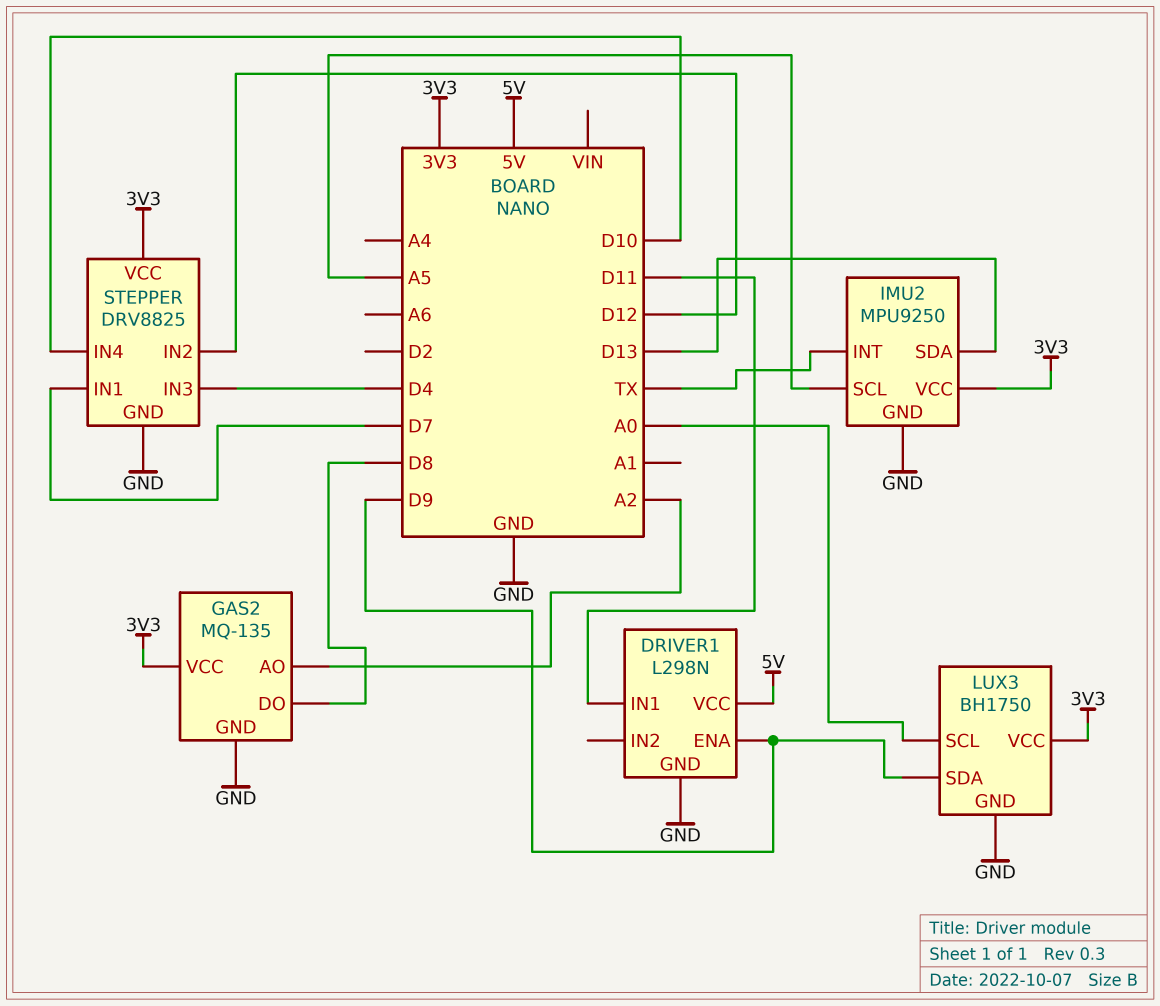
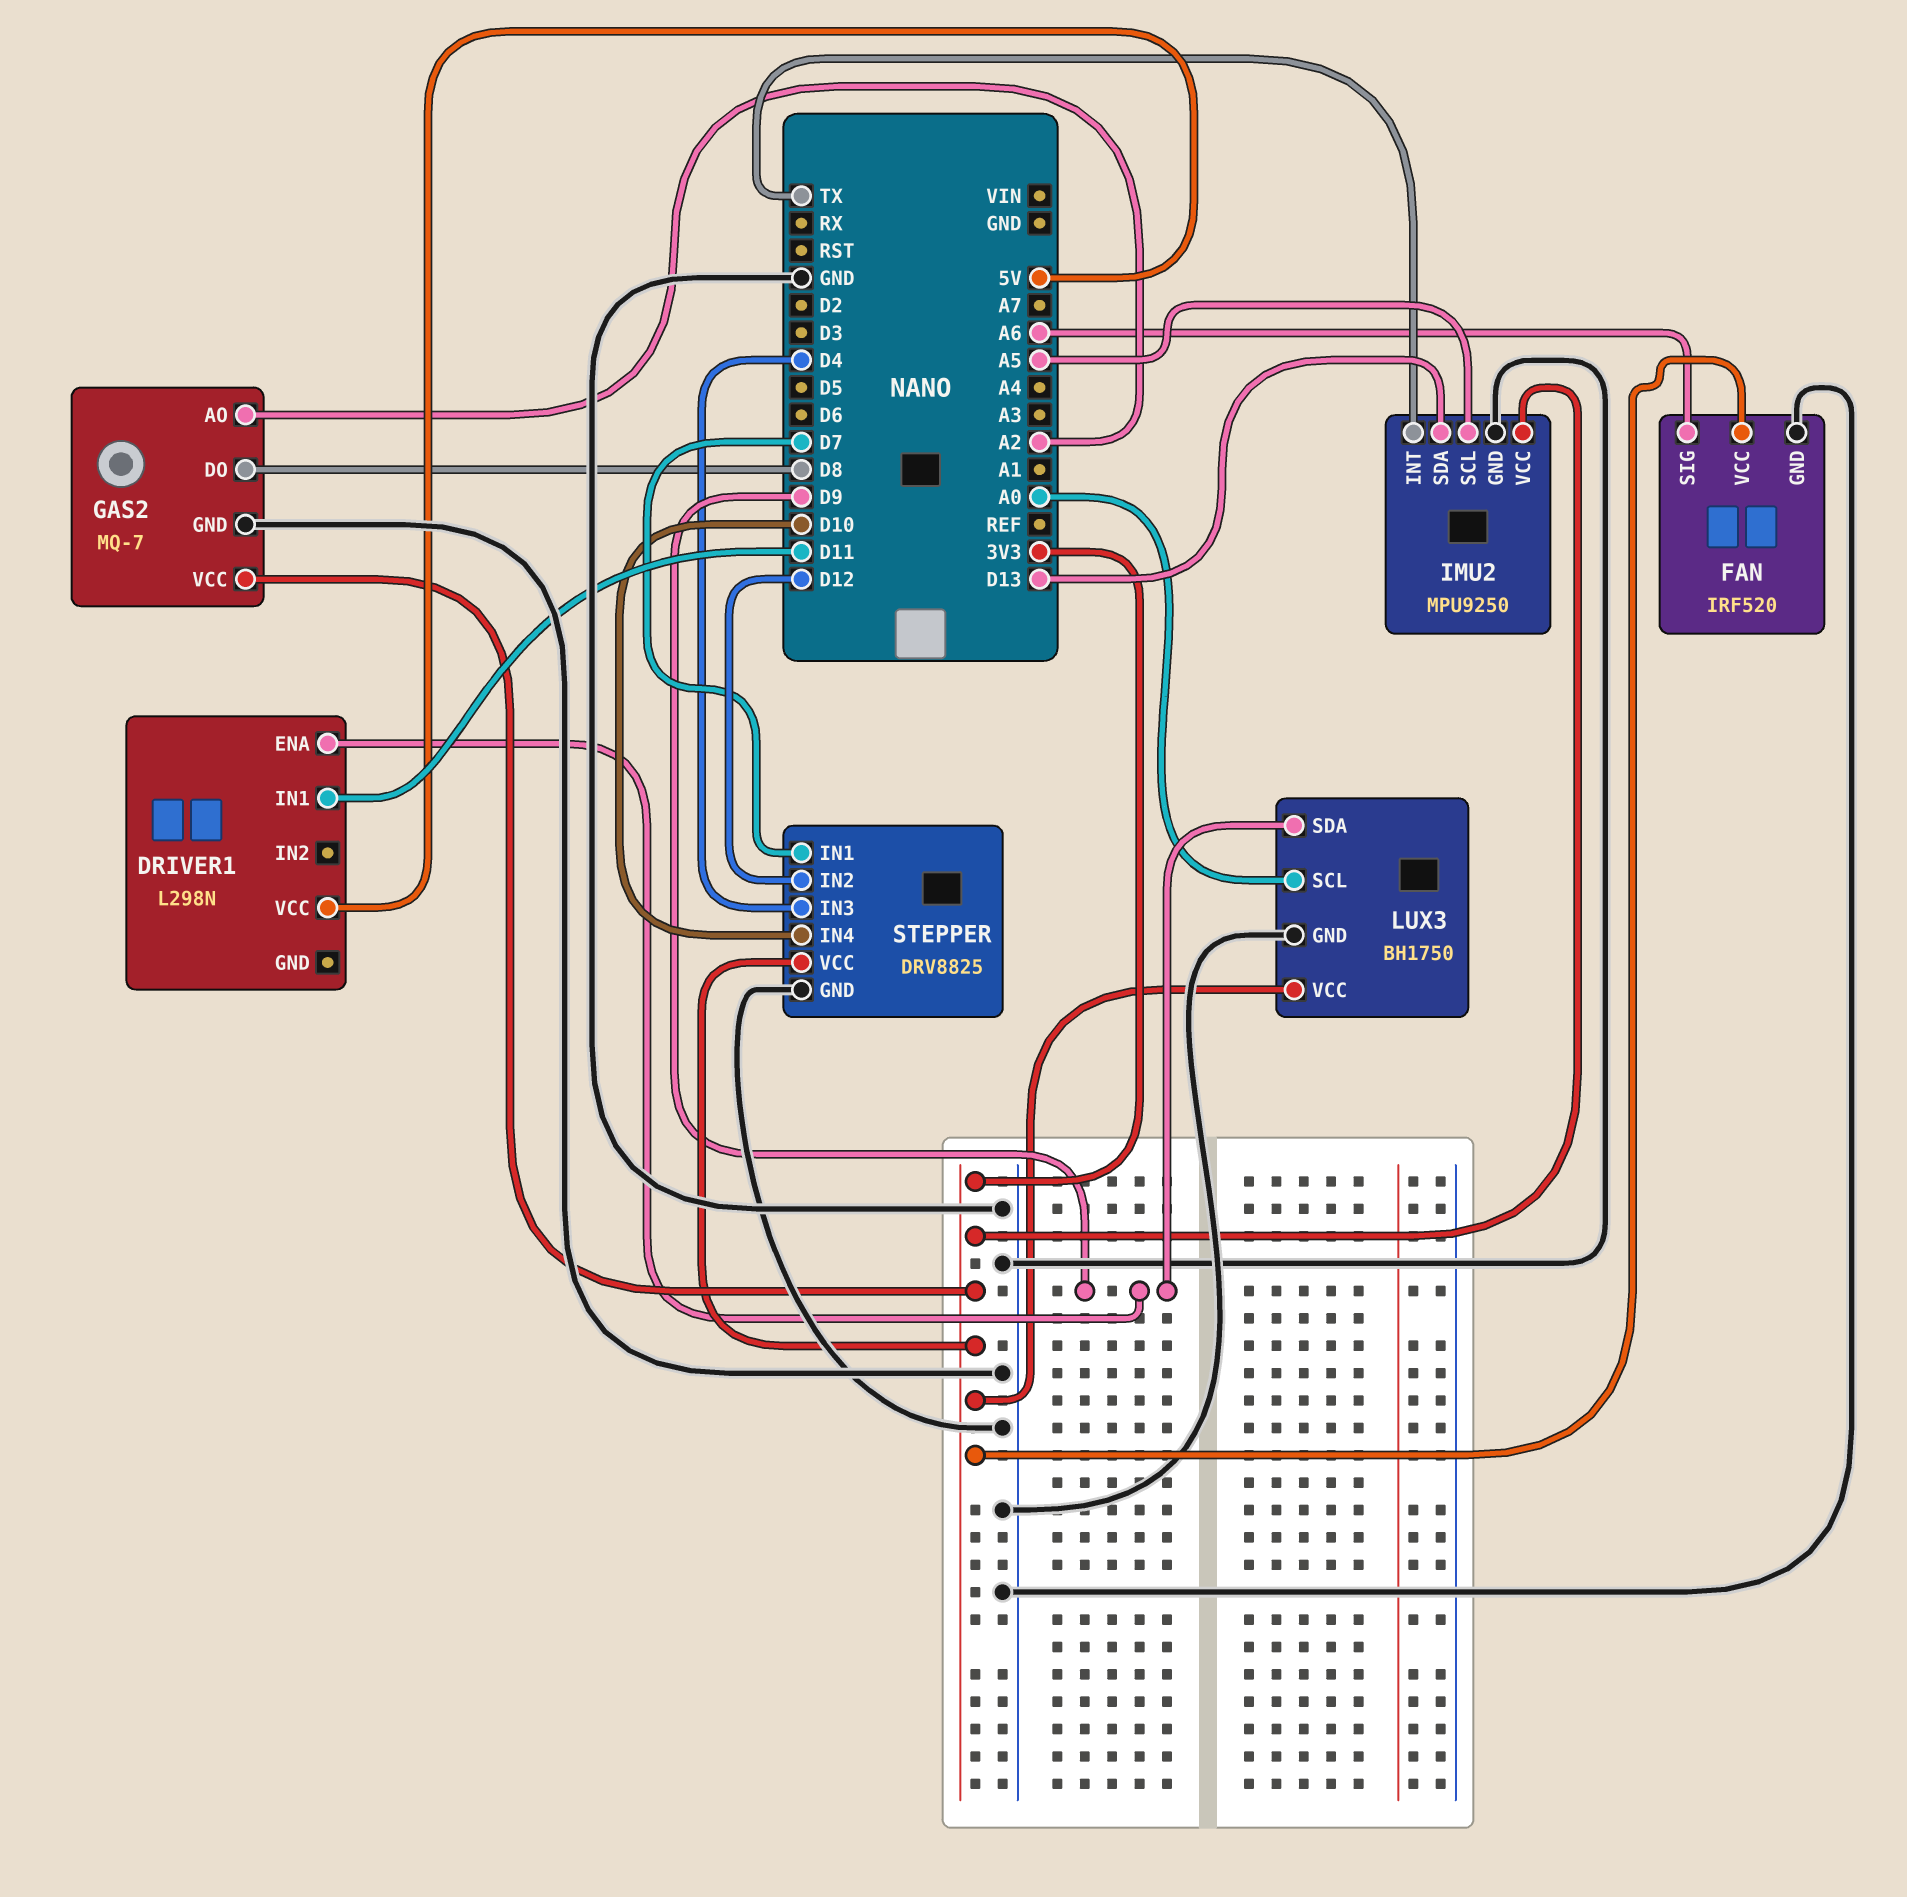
DRIVER1 pin GND: GND -> none
FAN: none -> IRF520
FAN pin GND: none -> GND
FAN pin SIG: none -> A6
FAN pin VCC: none -> 3V3
GAS2: MQ-135 -> MQ-7

